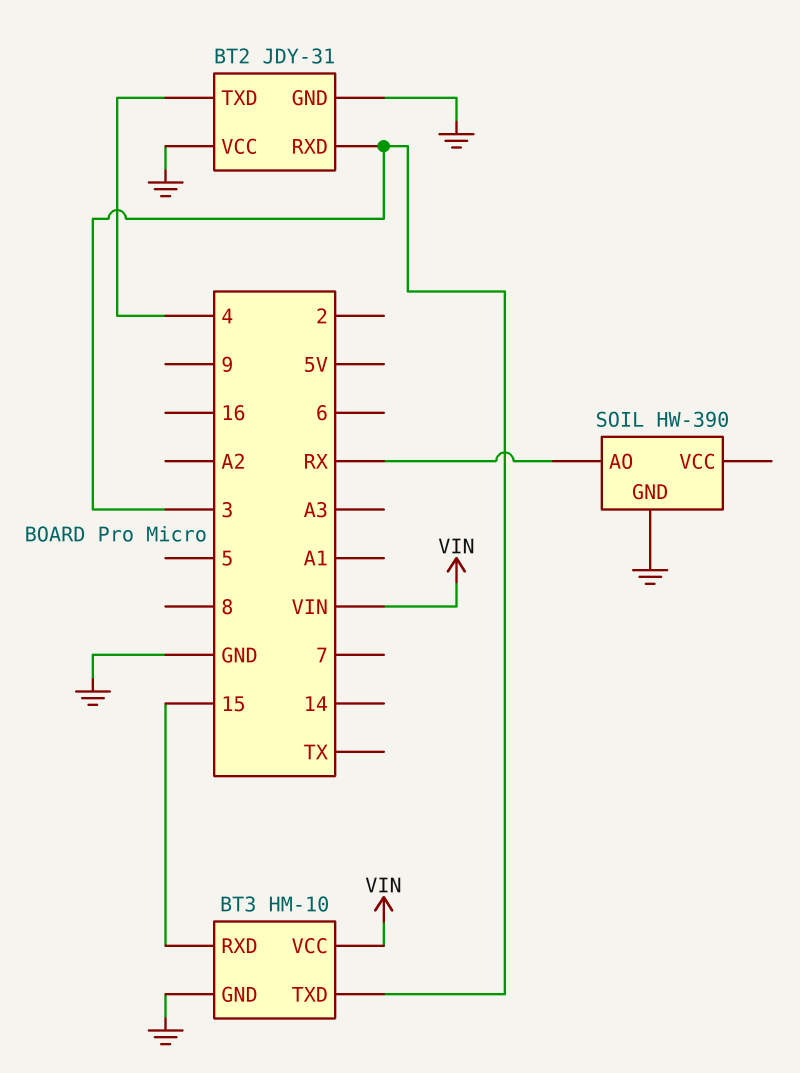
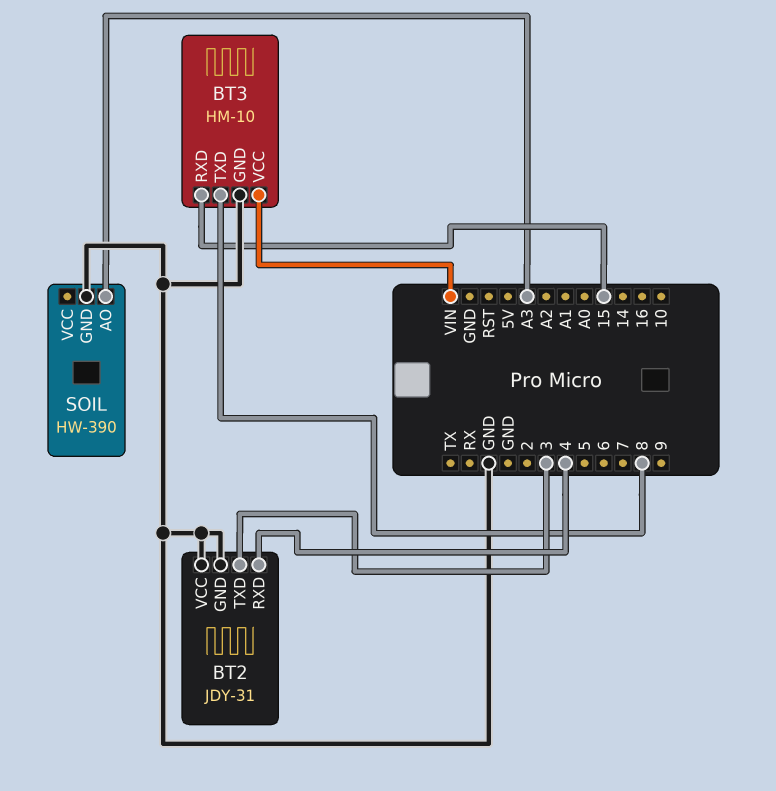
BT2 pin RXD: 3 -> 4
BT2 pin TXD: 4 -> 3
BT3 pin TXD: 3 -> 8
SOIL pin AO: RX -> A3

